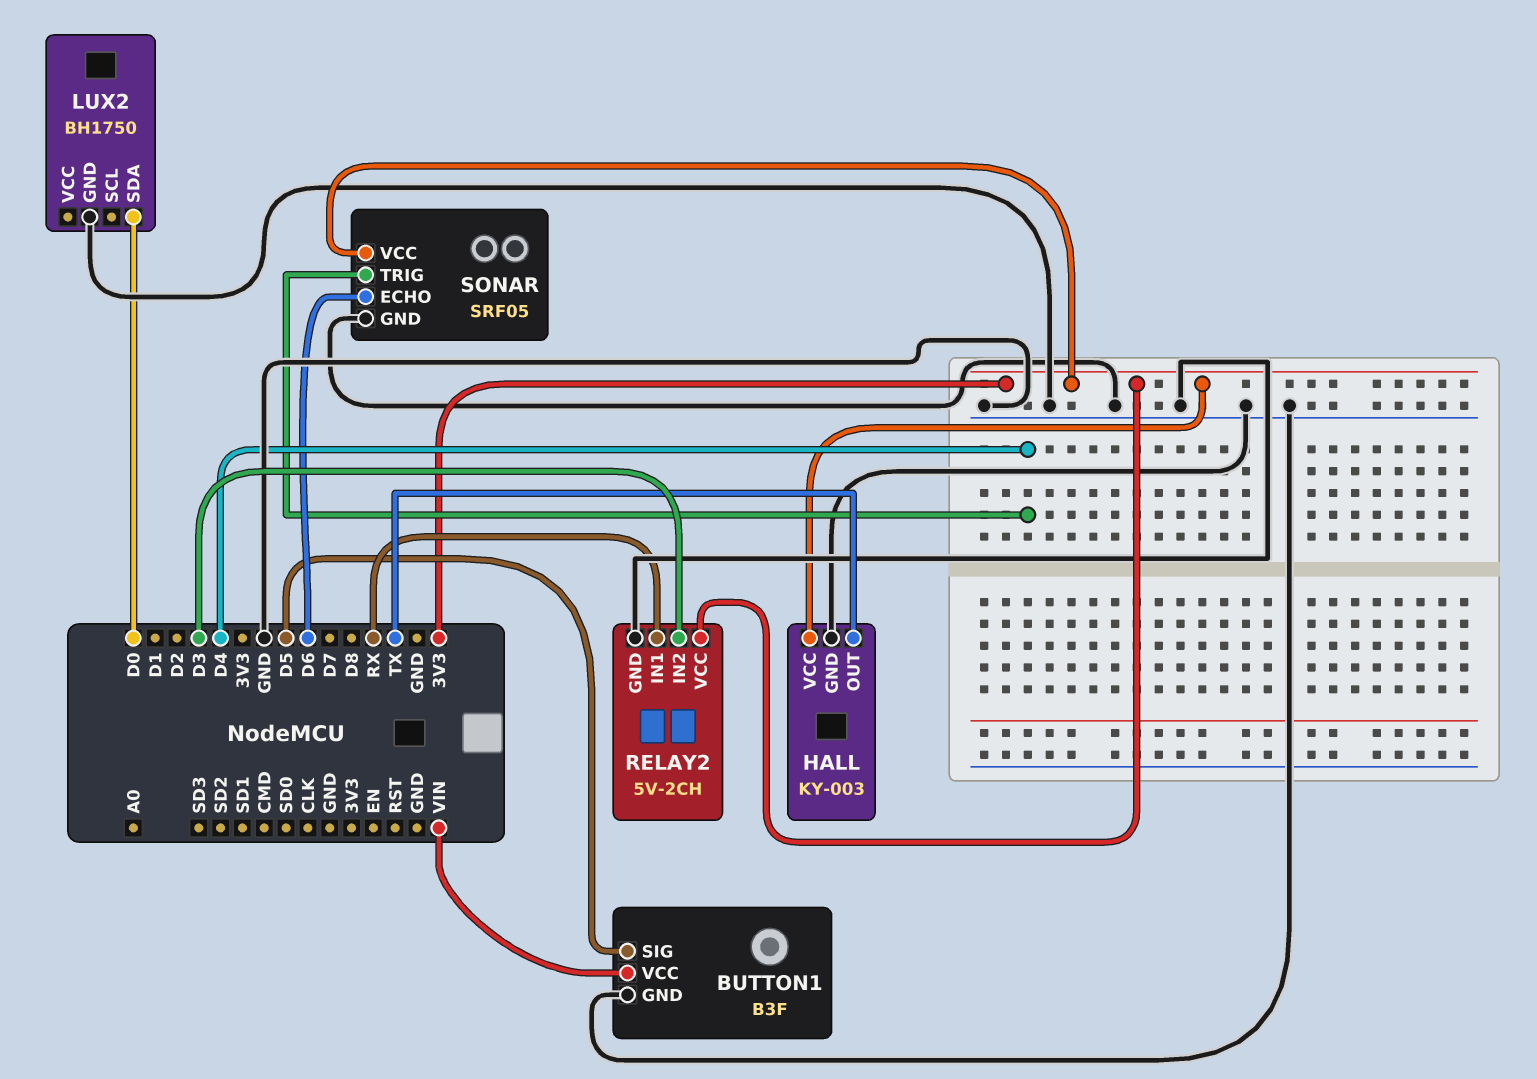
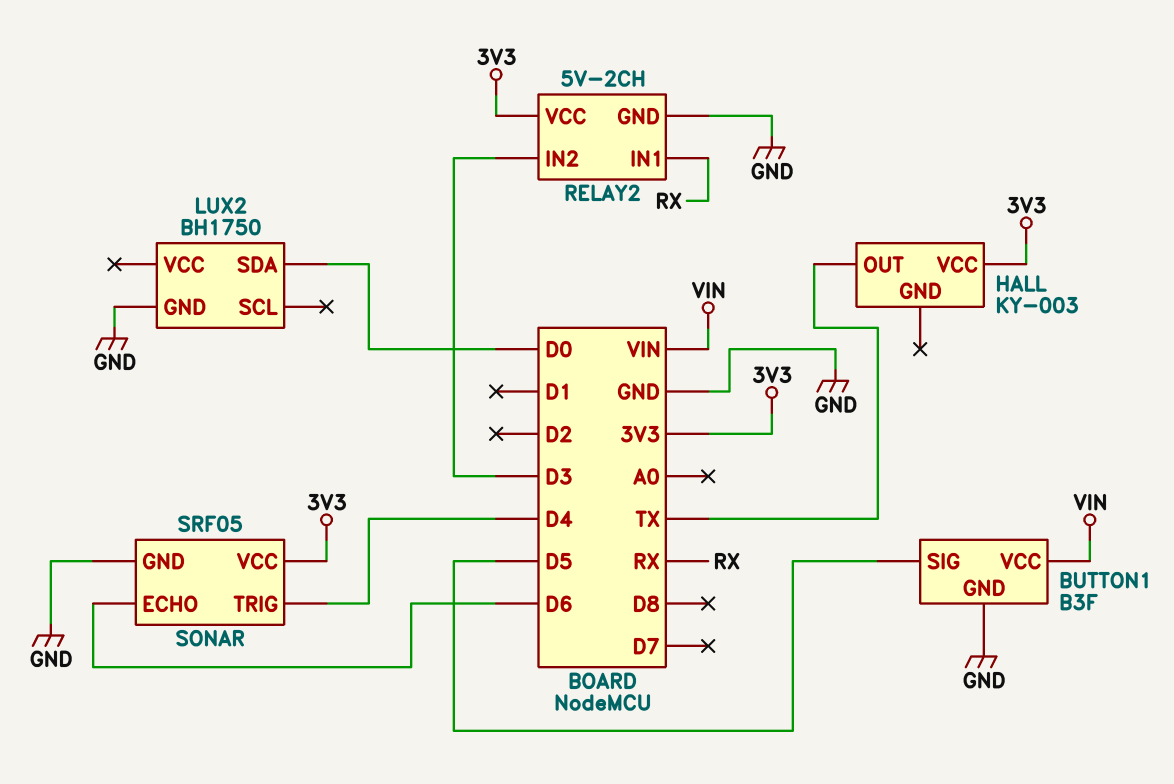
HALL pin GND: GND -> none

